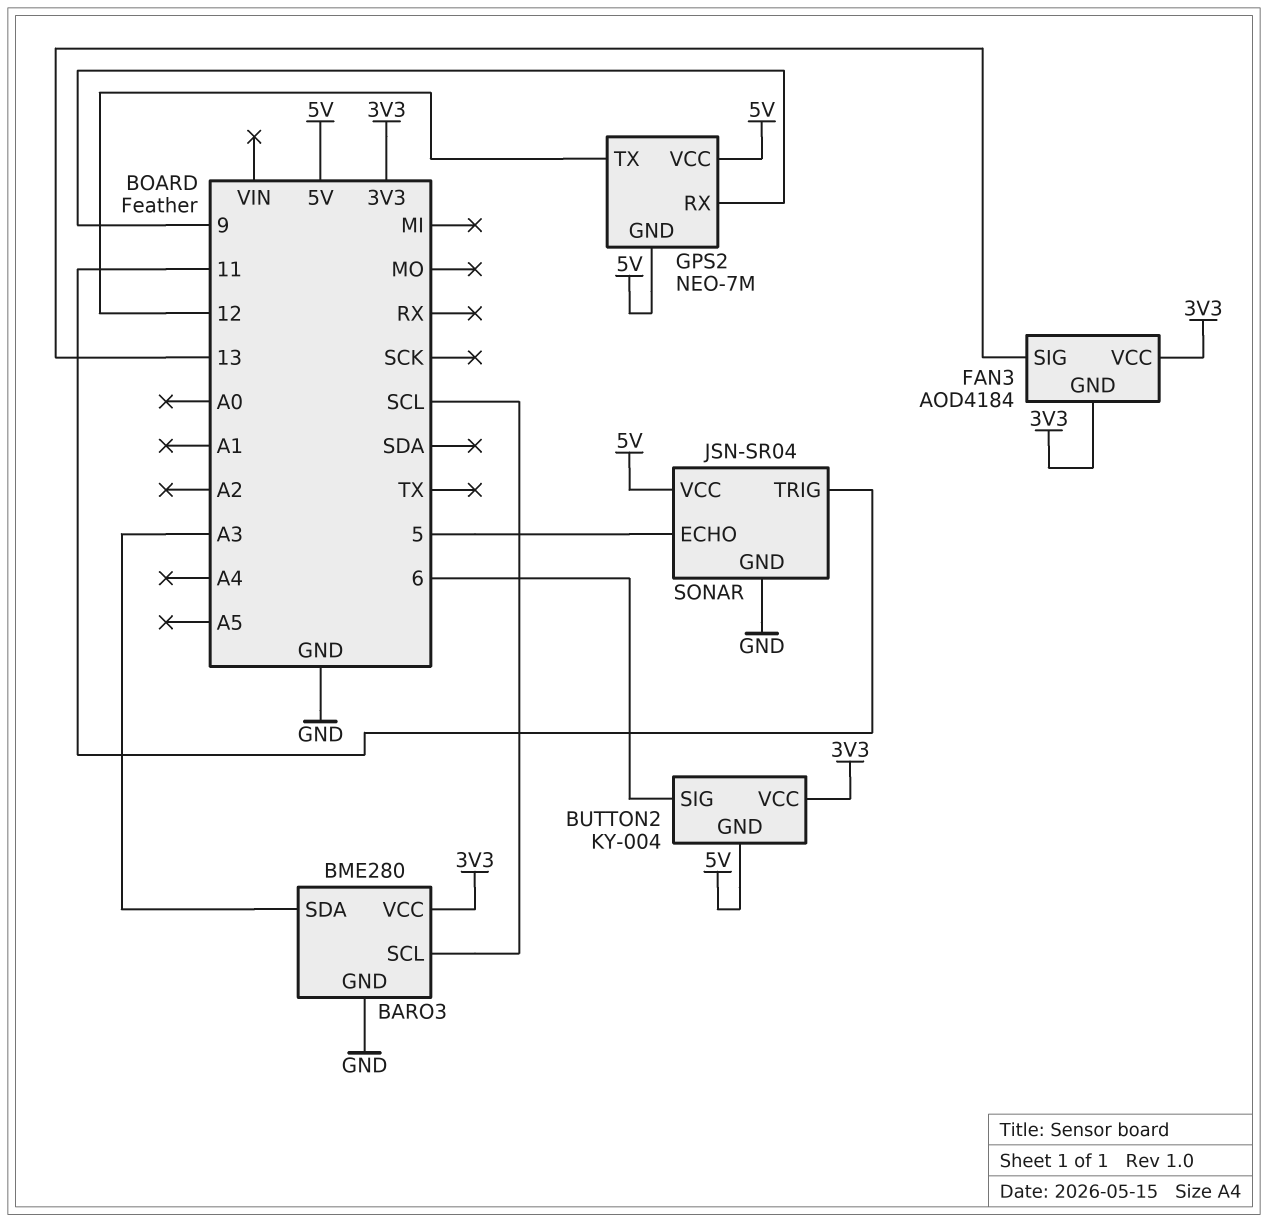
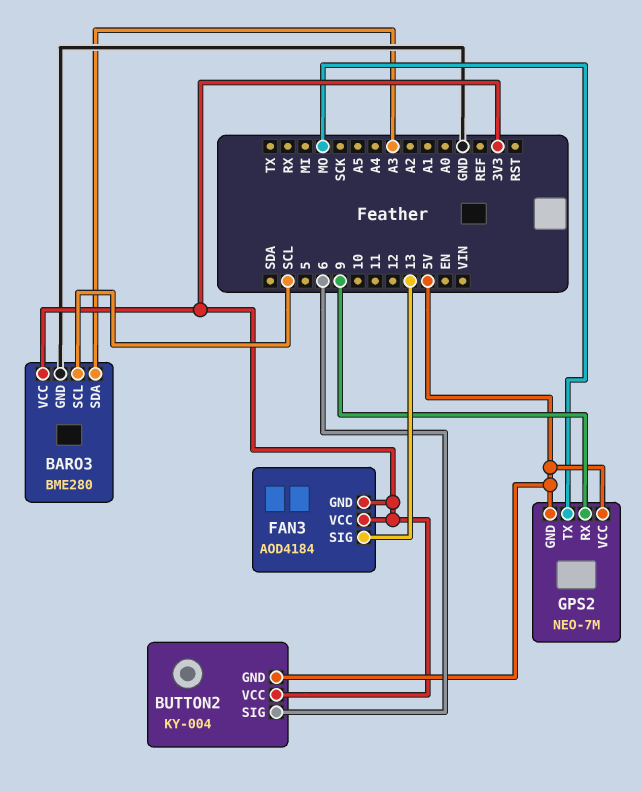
GPS2 pin TX: 12 -> MO
SONAR: JSN-SR04 -> none
SONAR pin ECHO: 5 -> none
SONAR pin GND: GND -> none
SONAR pin TRIG: 11 -> none
SONAR pin VCC: 5V -> none

